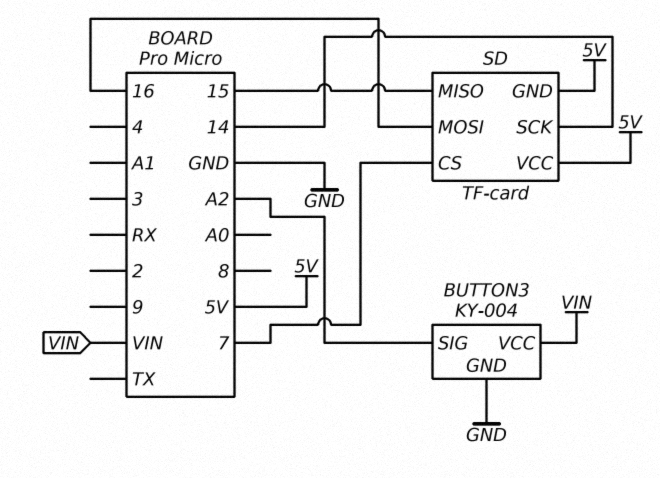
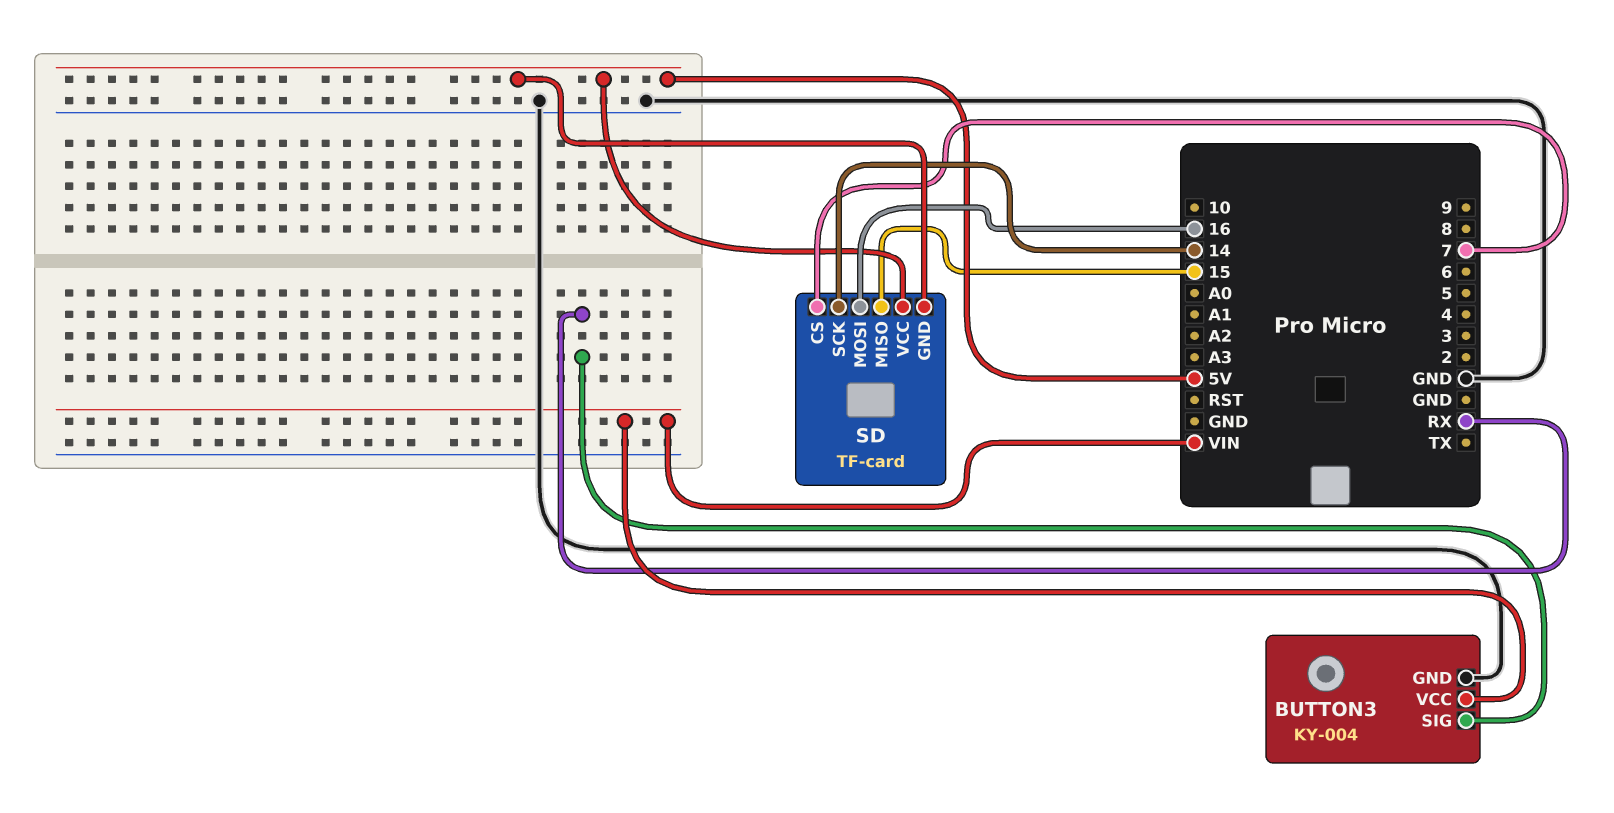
BUTTON3 pin SIG: A2 -> RX

